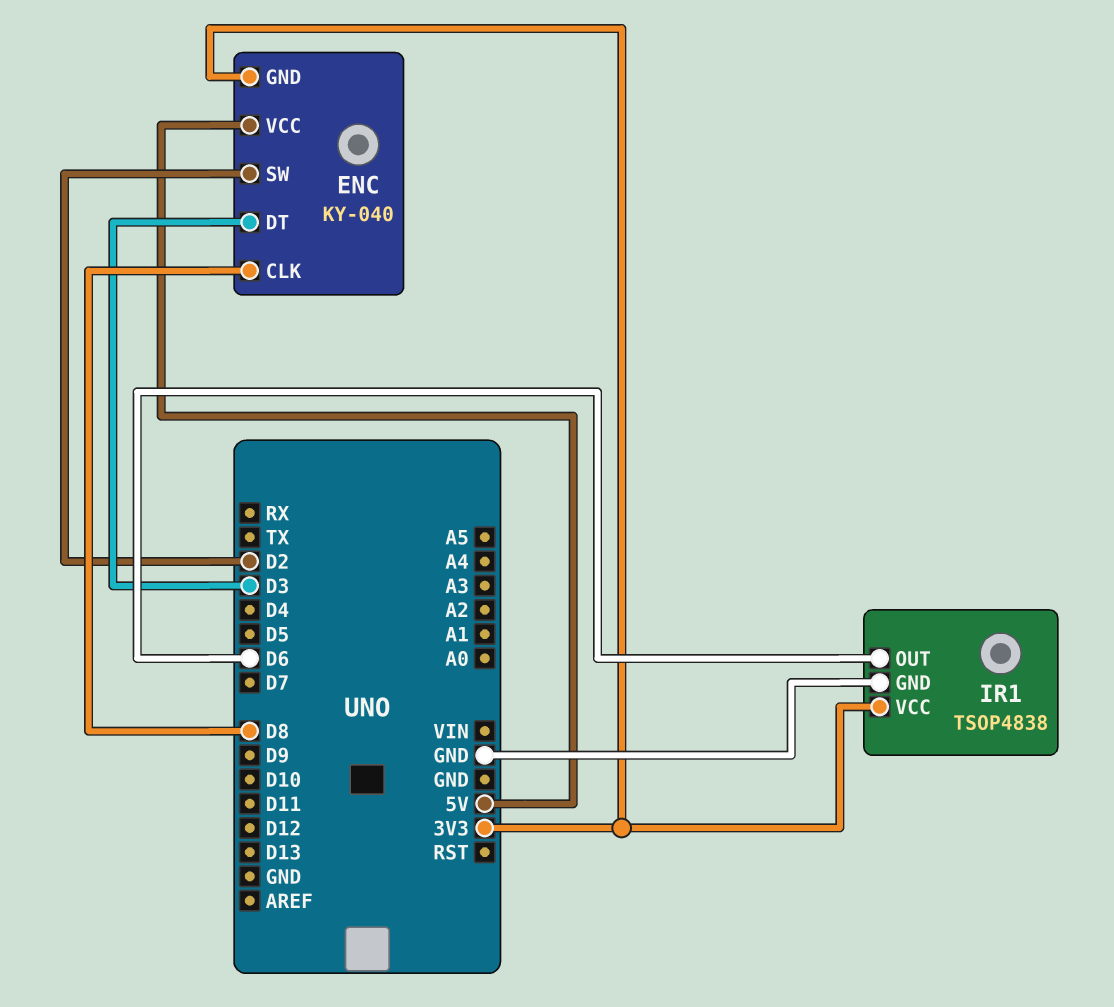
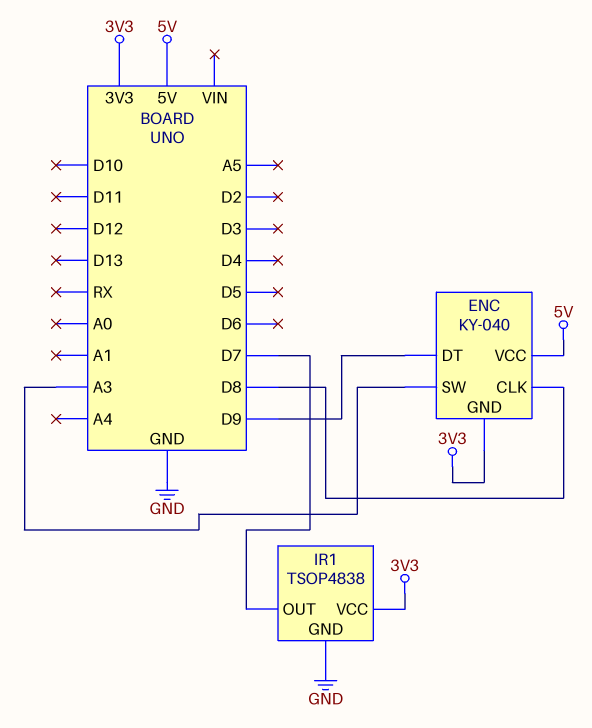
ENC pin DT: D3 -> D9
ENC pin SW: D2 -> A3
IR1 pin OUT: D6 -> D7

